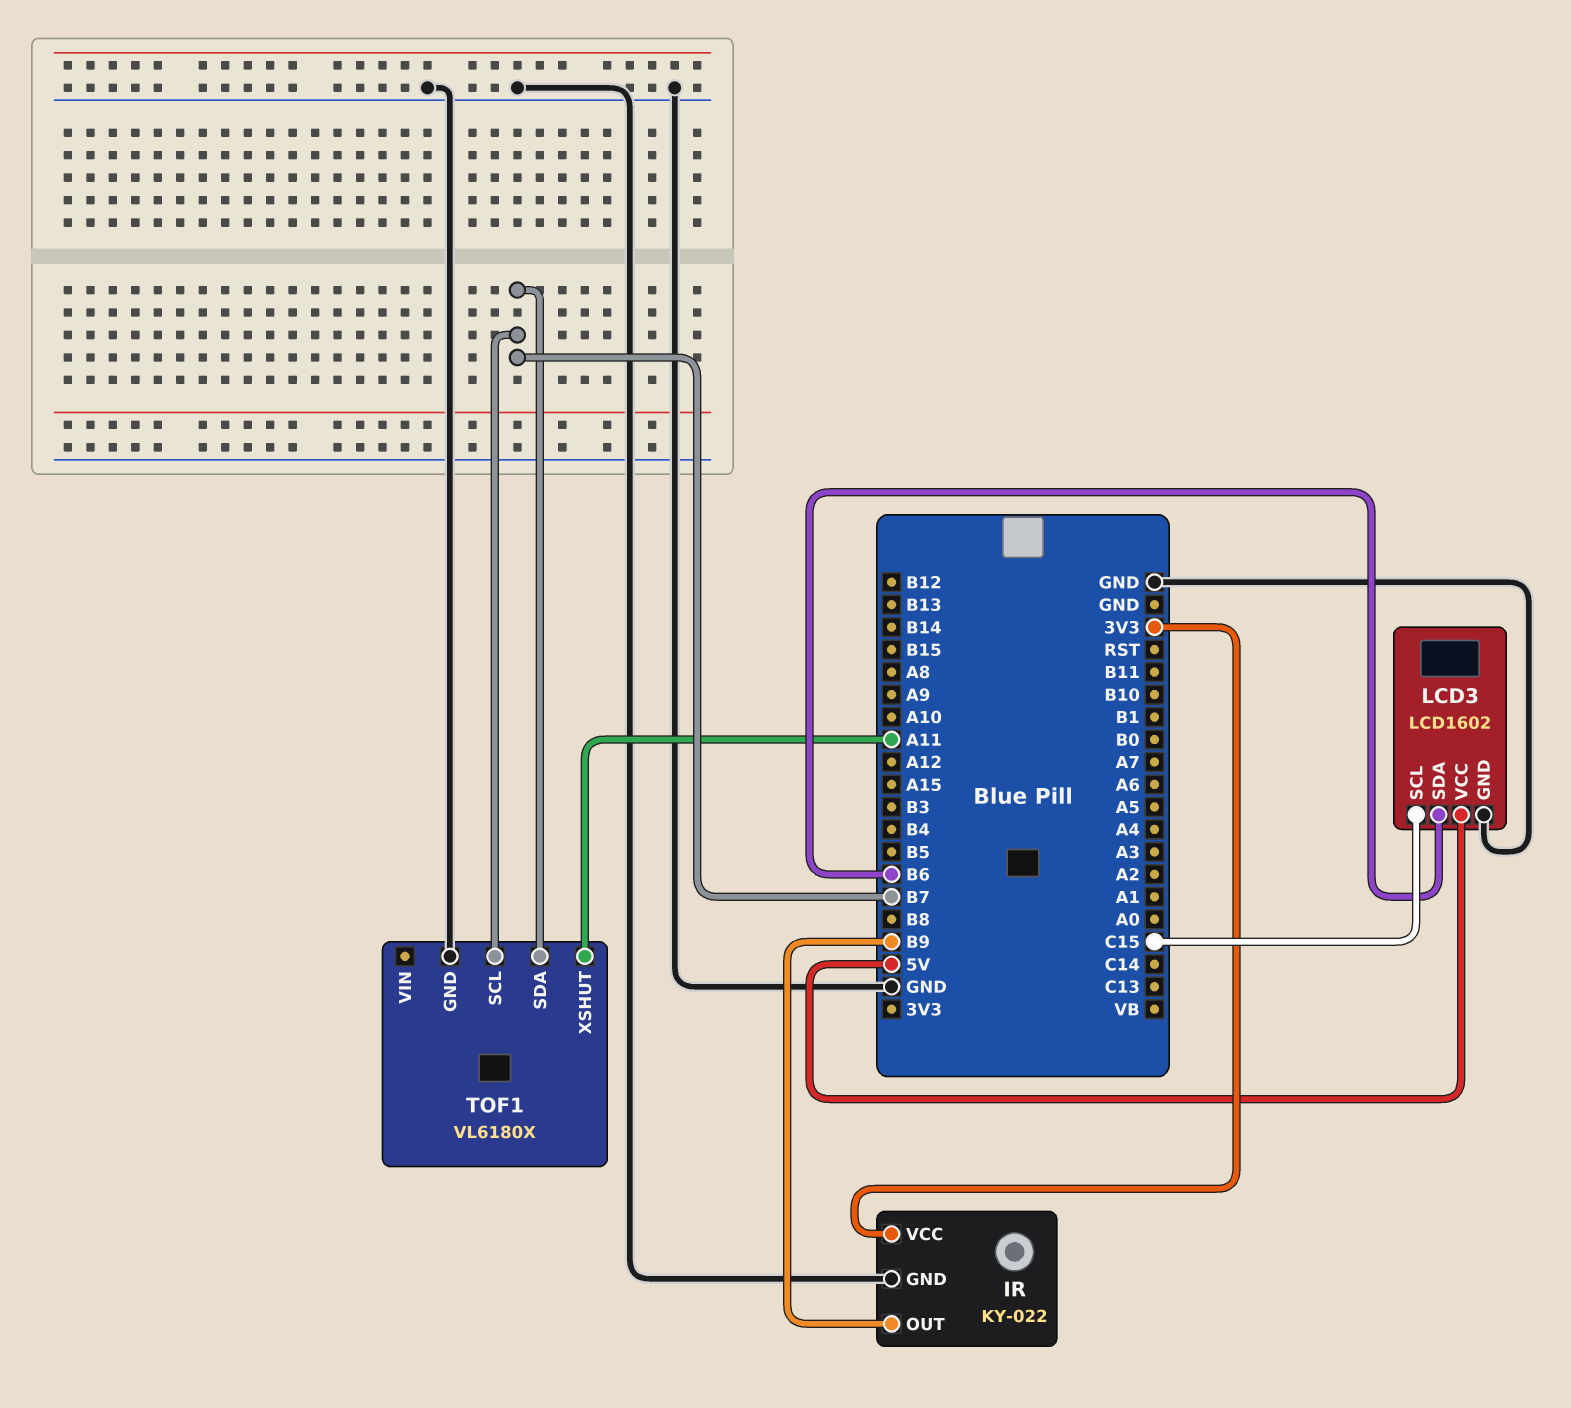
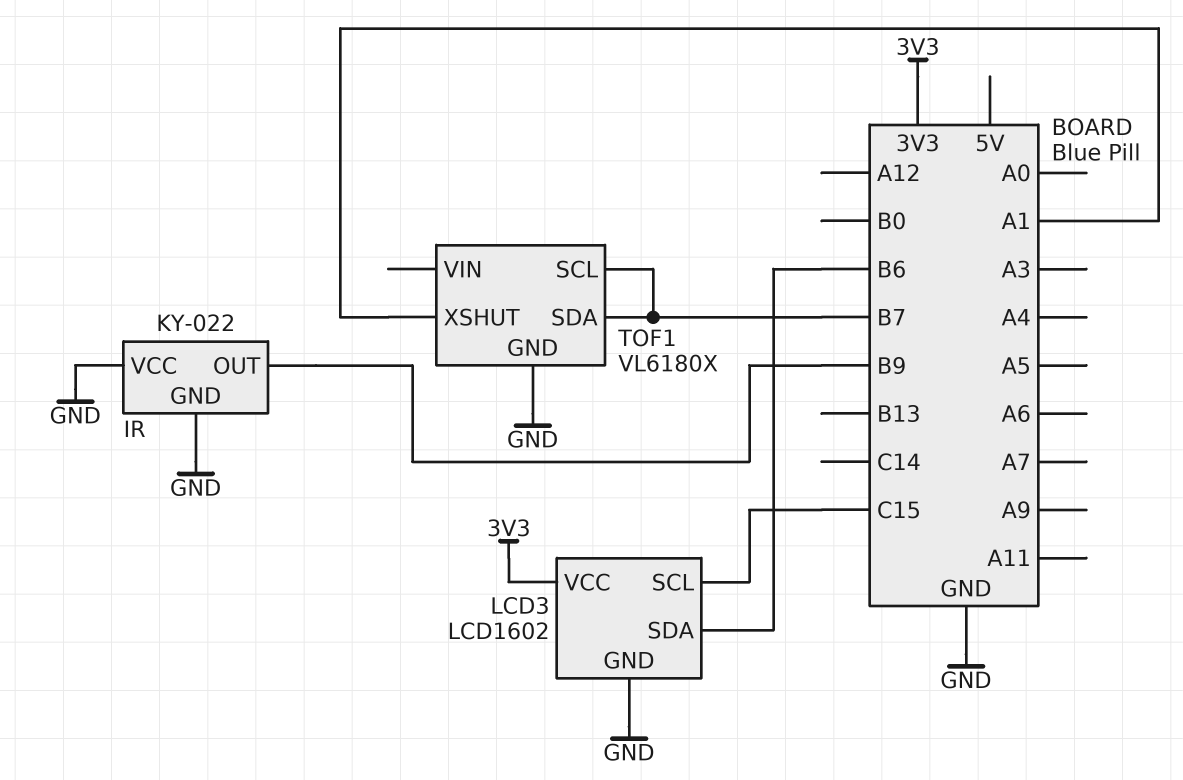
IR pin VCC: 3V3 -> GND
LCD3 pin VCC: 5V -> 3V3
TOF1 pin XSHUT: A11 -> A1

